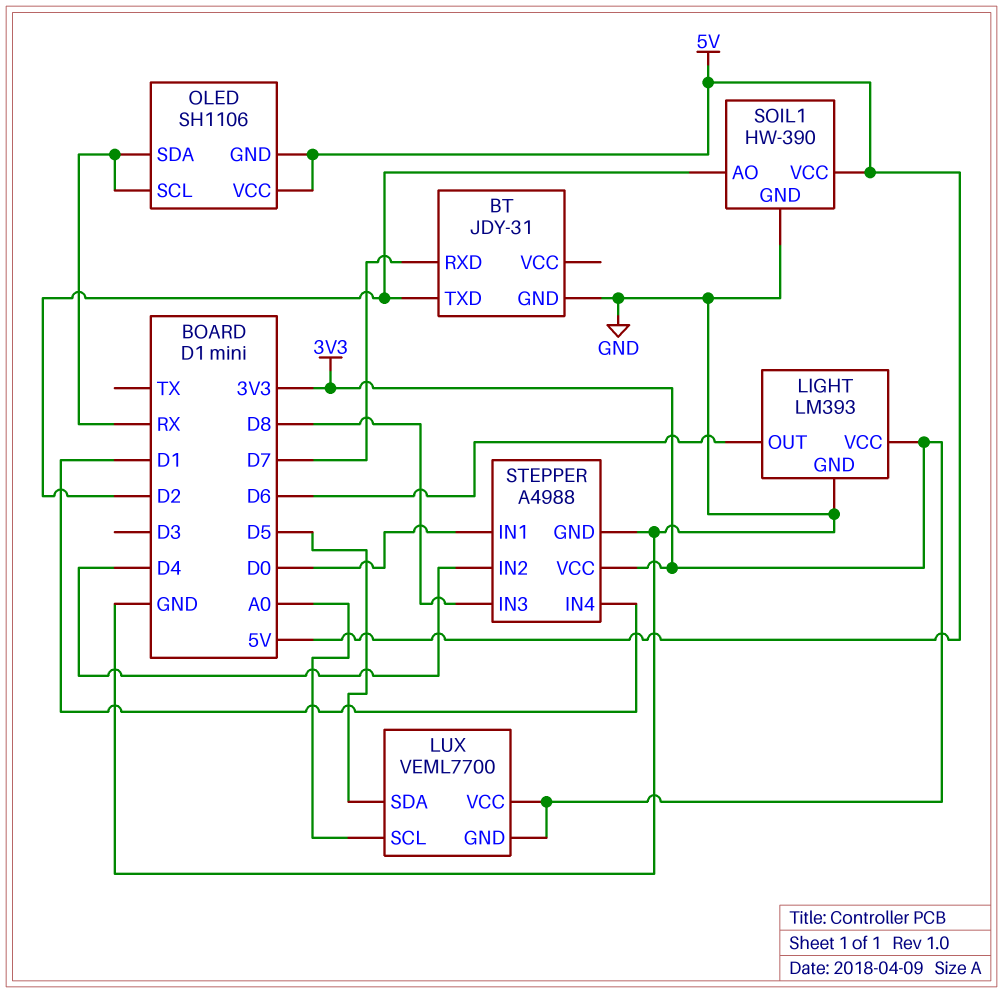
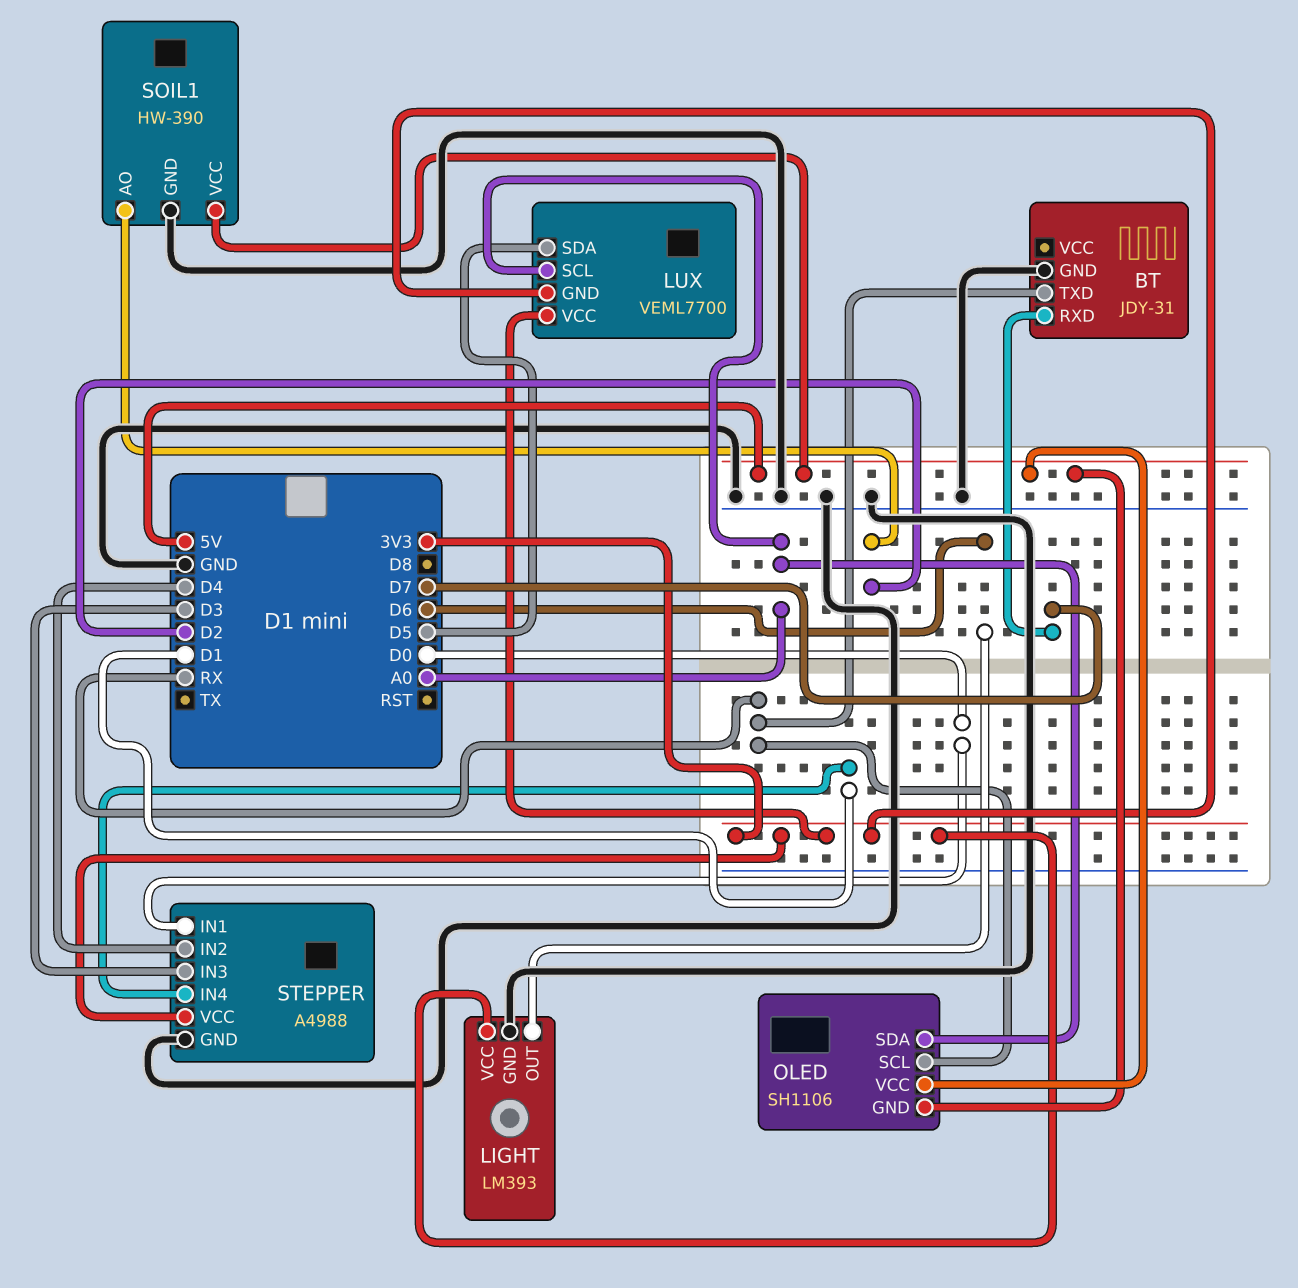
BT pin TXD: D2 -> RX
OLED pin SDA: RX -> A0
STEPPER pin IN3: D8 -> D3

